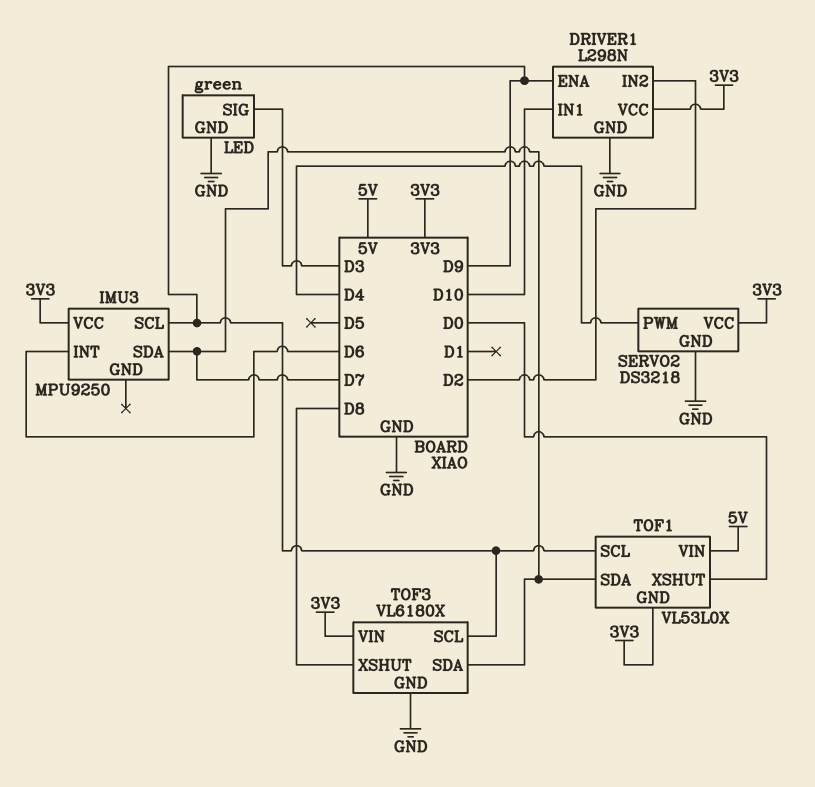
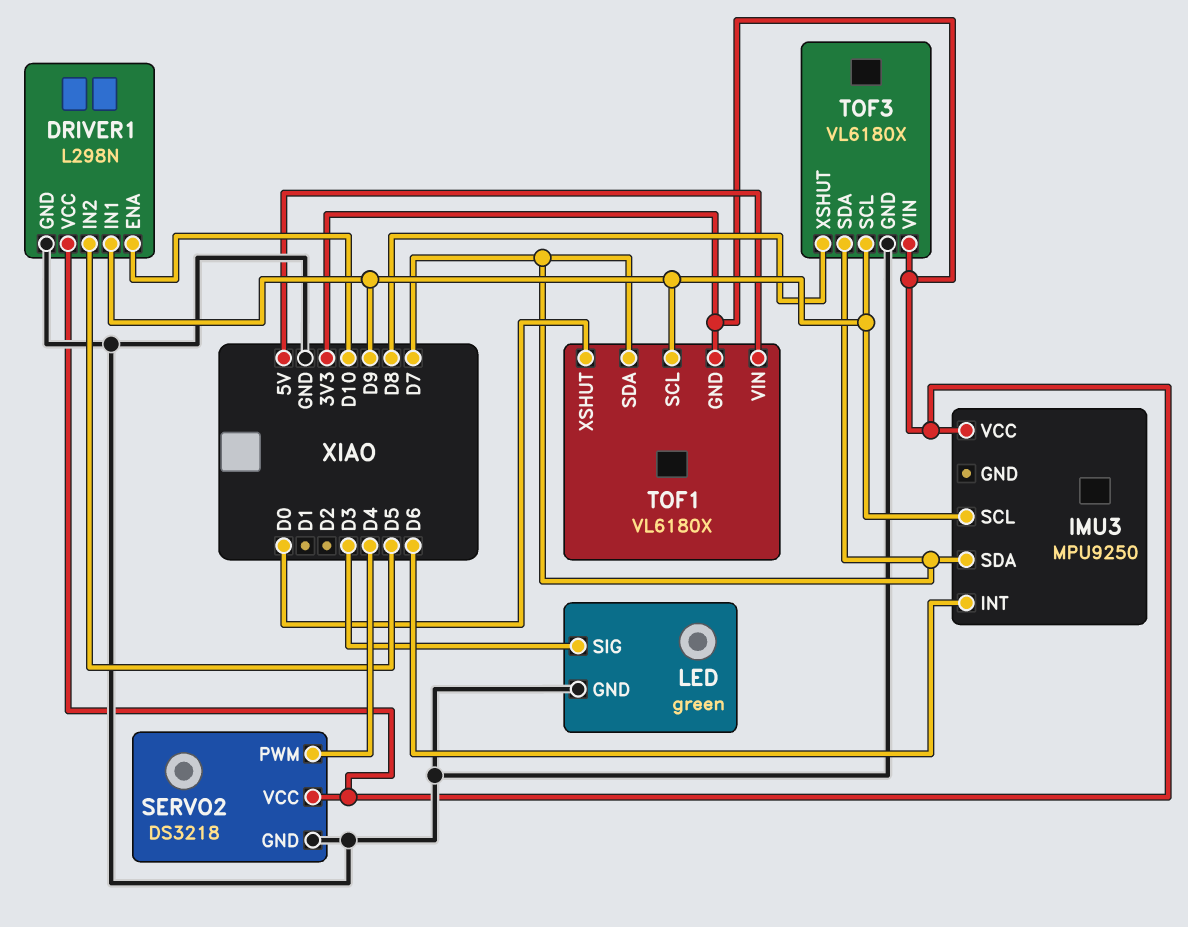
DRIVER1 pin ENA: D9 -> D10
DRIVER1 pin IN1: D10 -> D9
DRIVER1 pin IN2: D2 -> D5
TOF1: VL53L0X -> VL6180X

